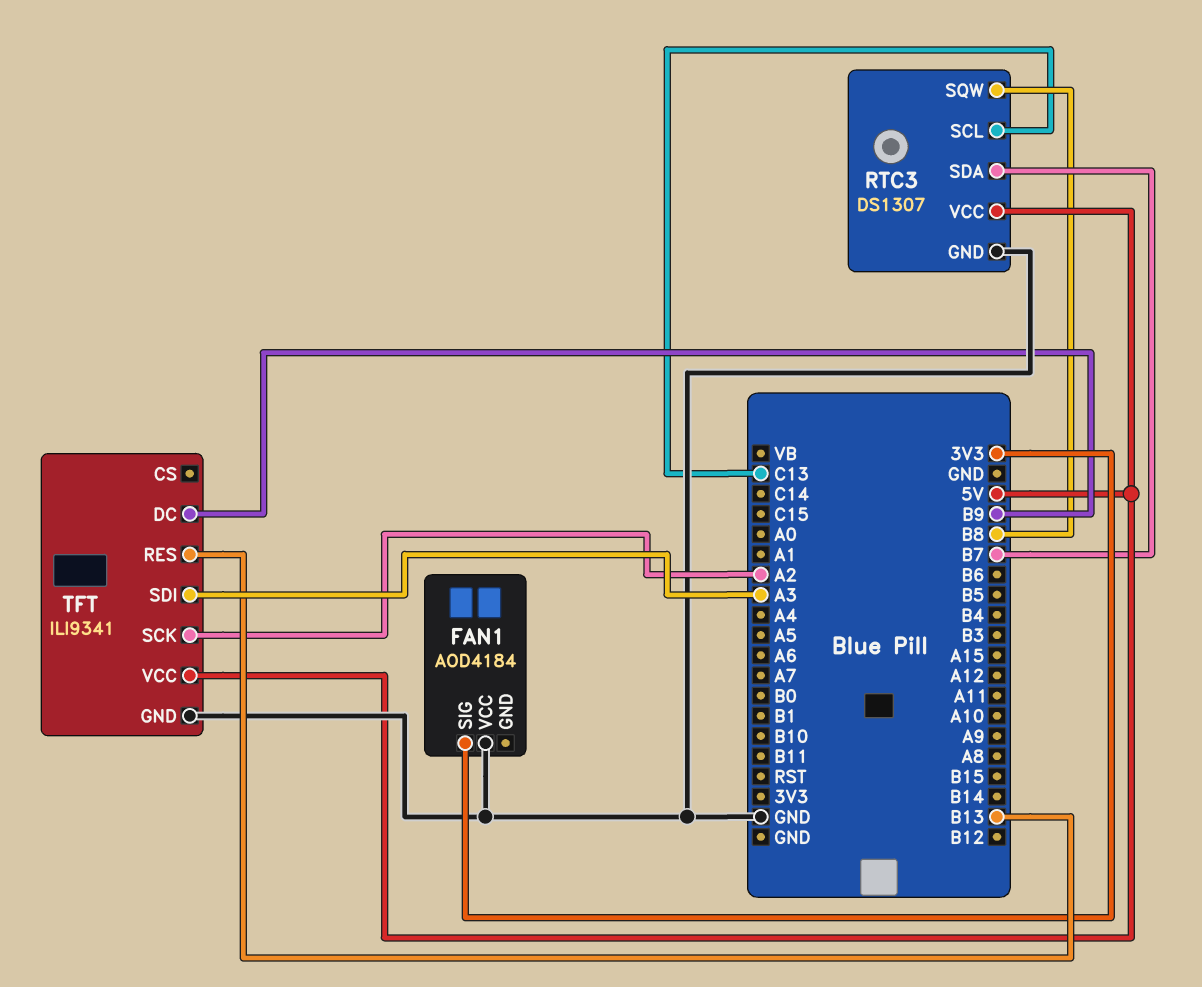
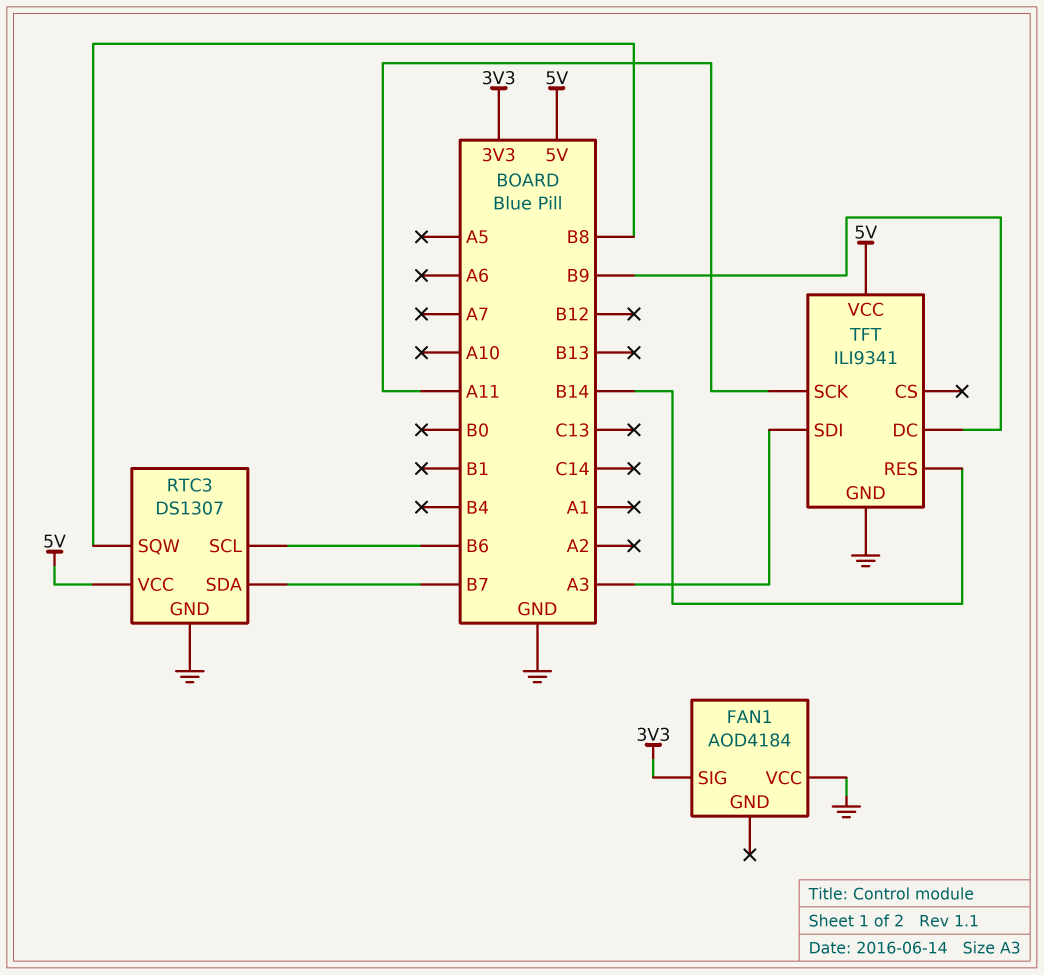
RTC3 pin SCL: C13 -> B6
TFT pin RES: B13 -> B14
TFT pin SCK: A2 -> A11

